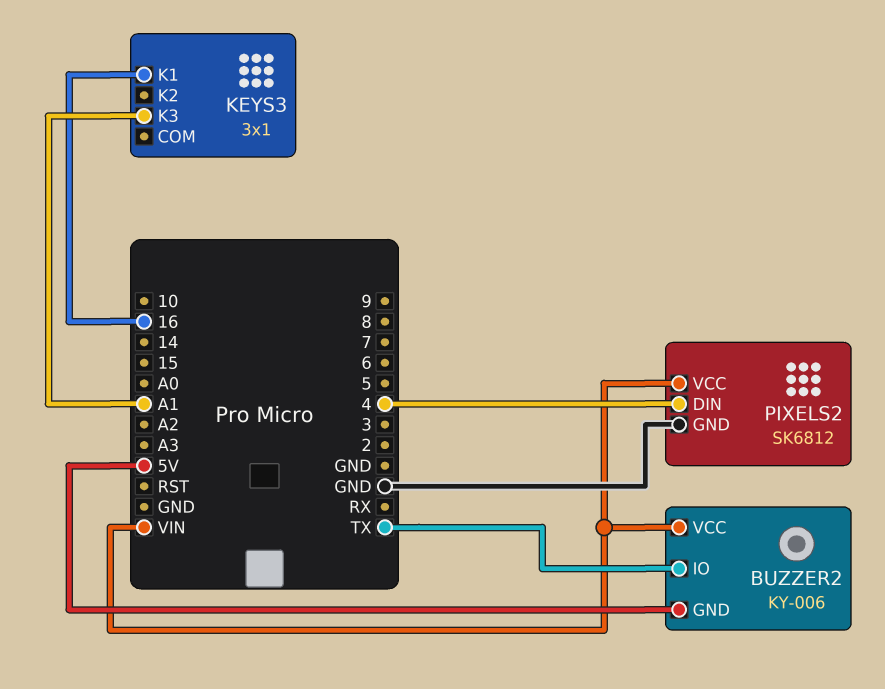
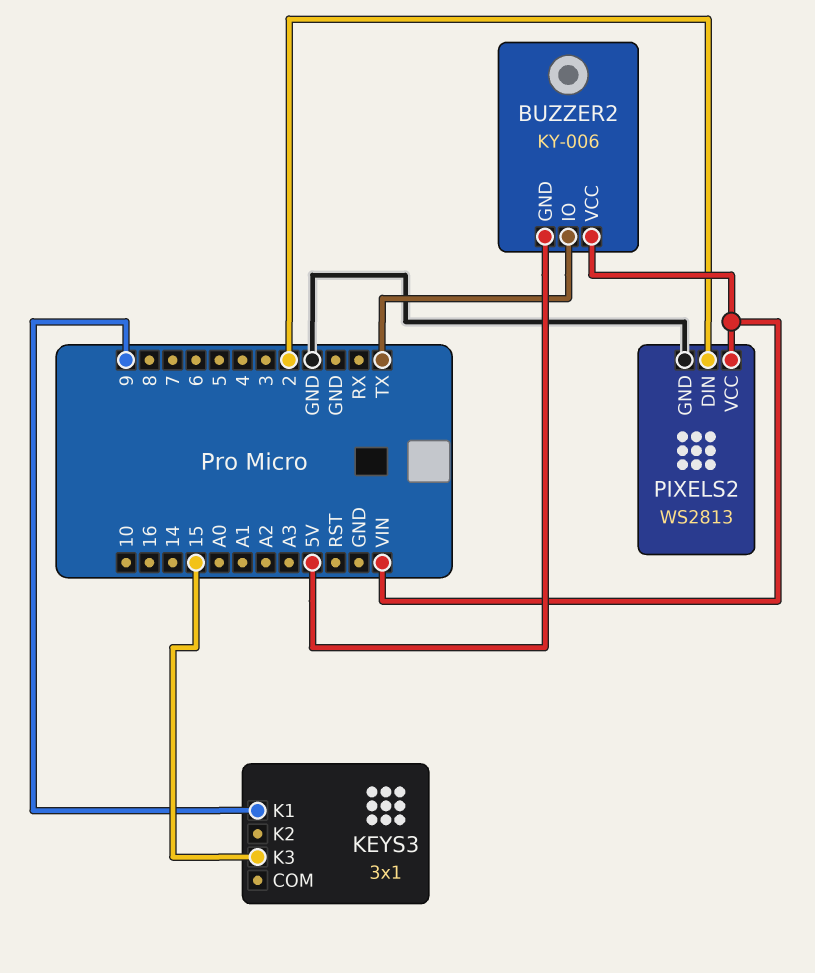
KEYS3 pin K1: 16 -> 9
KEYS3 pin K3: A1 -> 15
PIXELS2: SK6812 -> WS2813
PIXELS2 pin DIN: 4 -> 2

